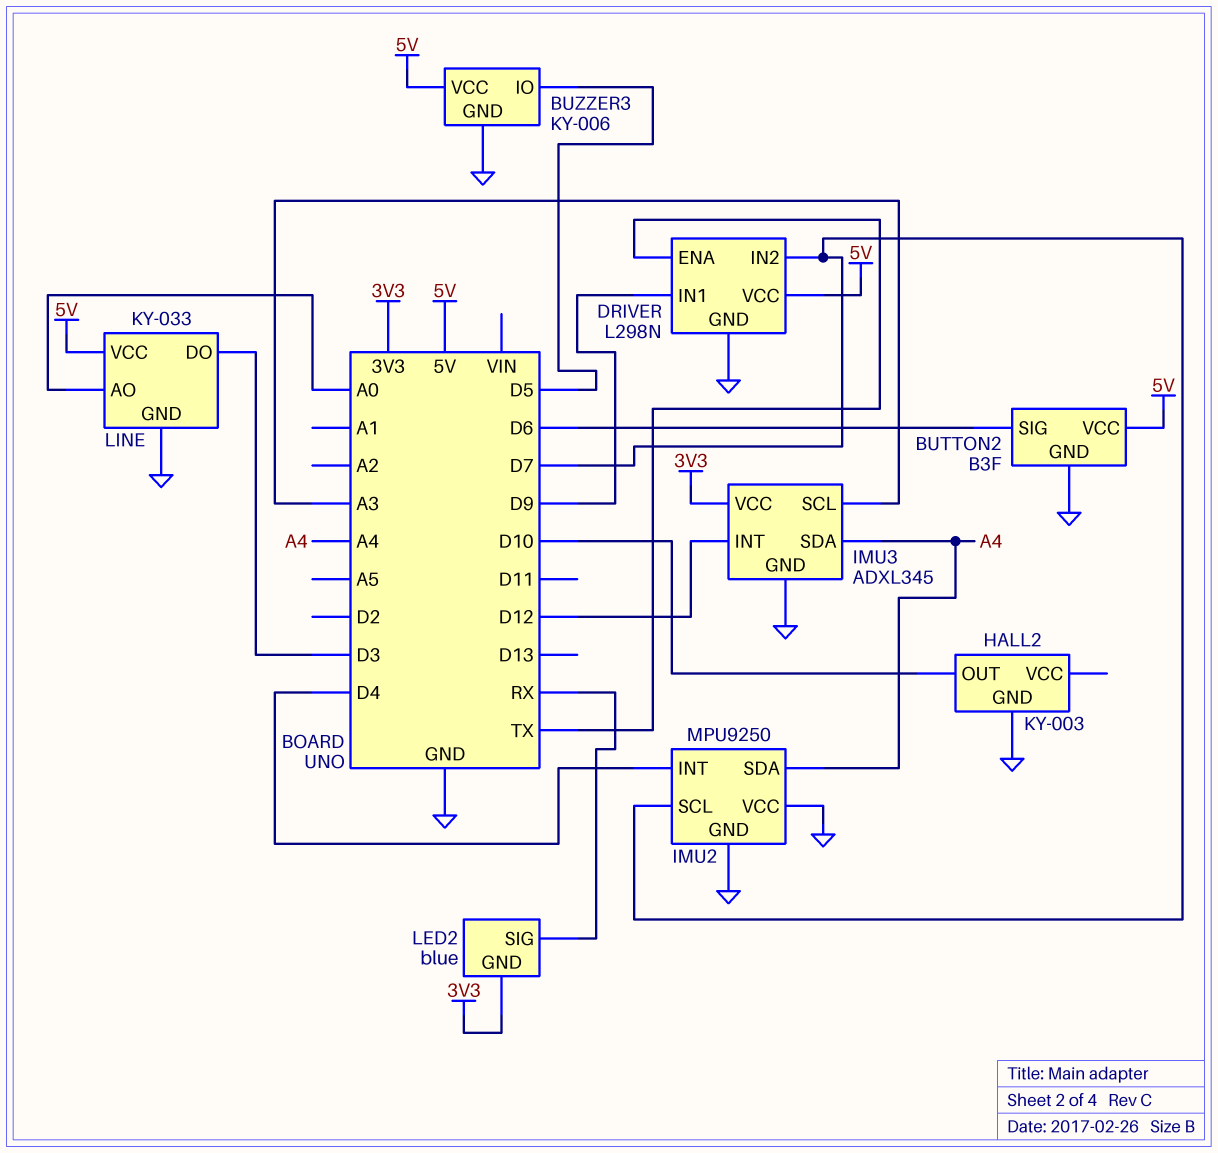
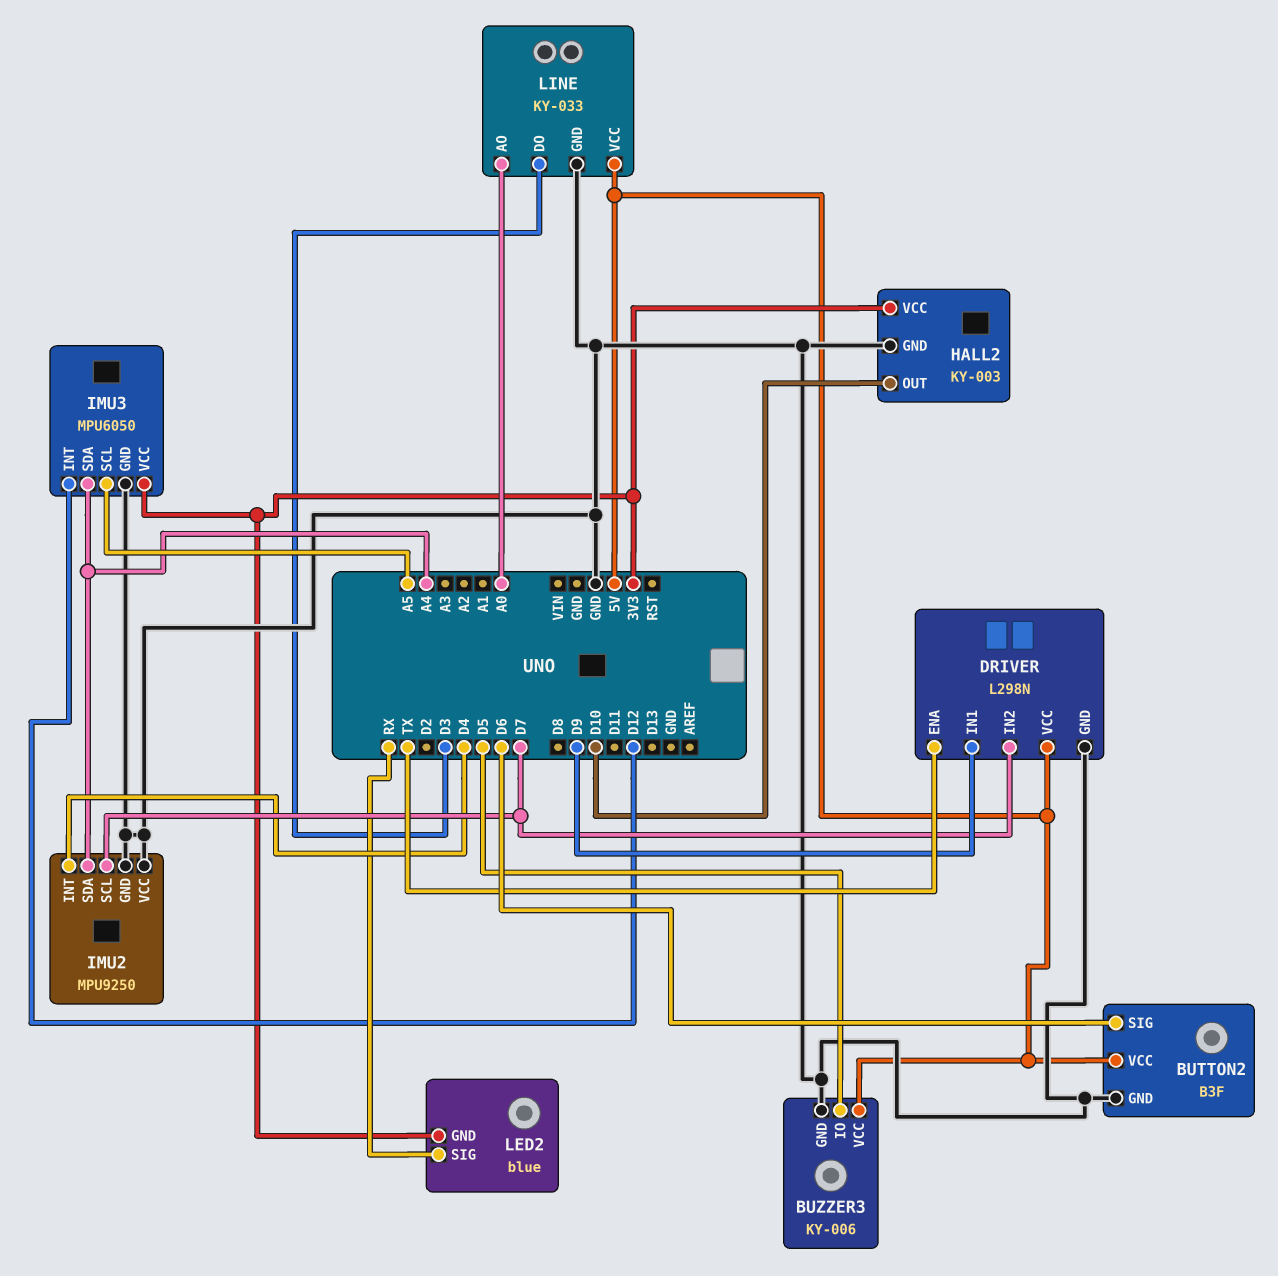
HALL2 pin VCC: none -> 3V3
IMU3: ADXL345 -> MPU6050
IMU3 pin SCL: A3 -> A5

